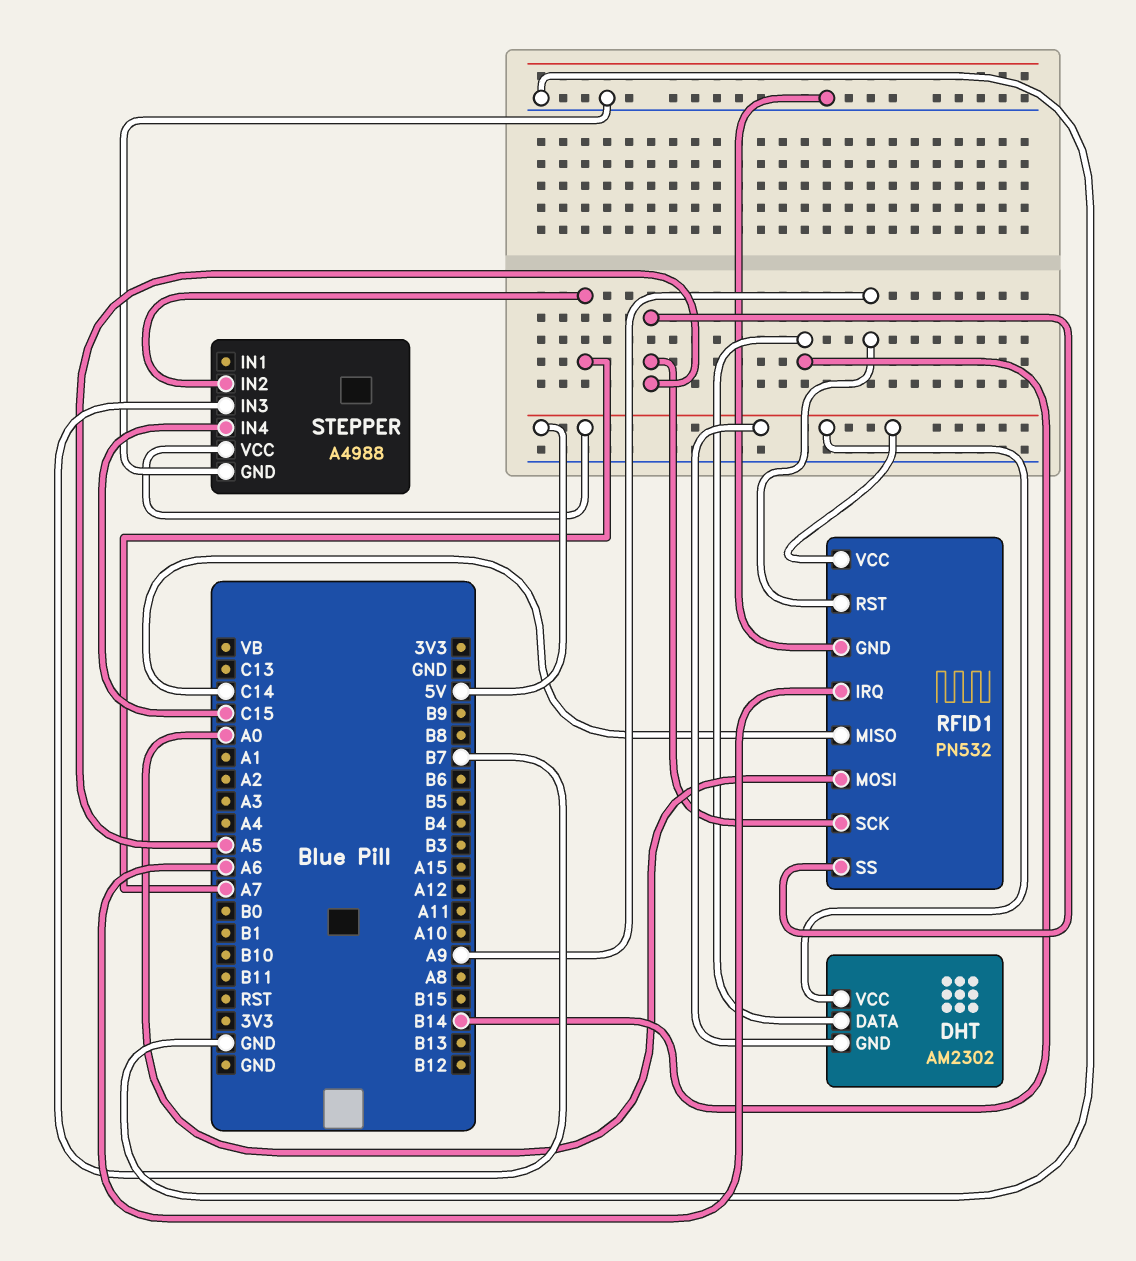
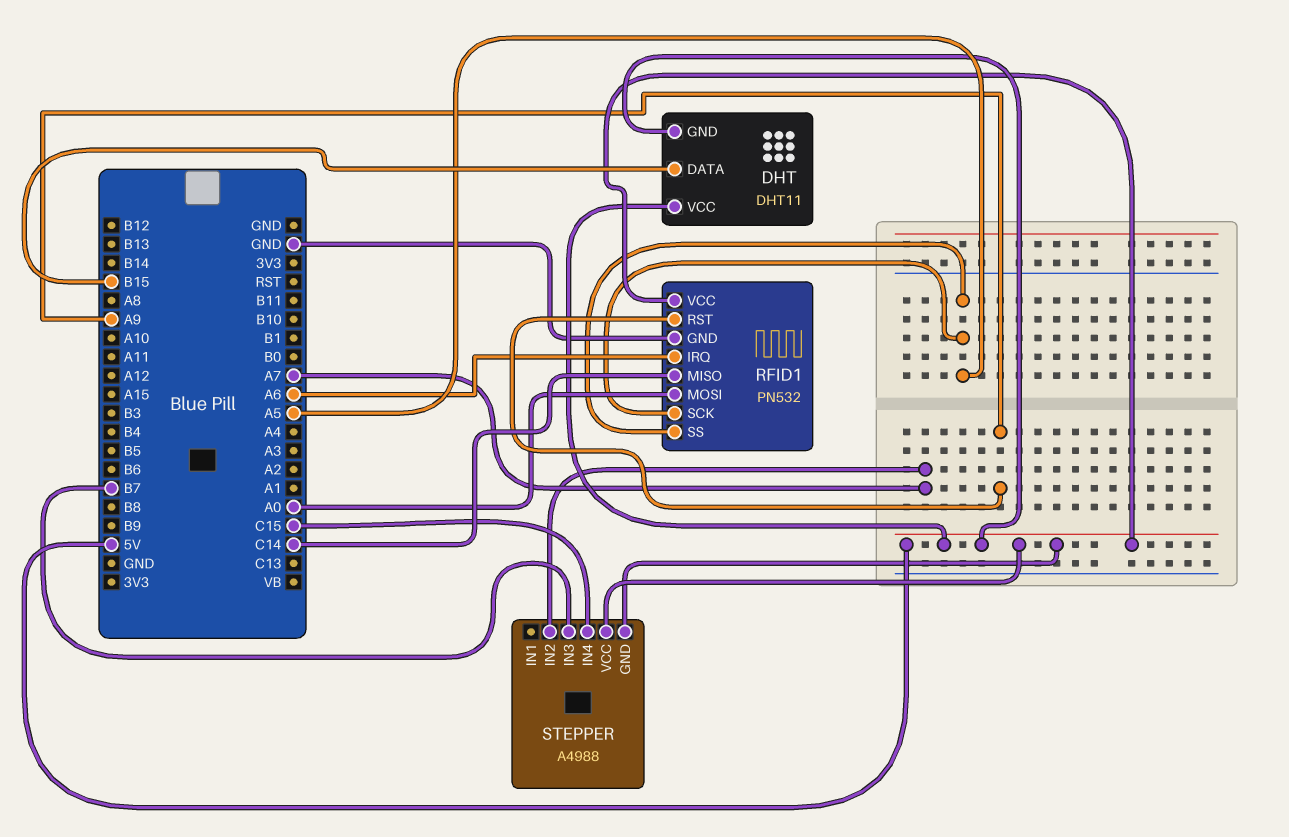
DHT: AM2302 -> DHT11
DHT pin DATA: B14 -> B15
STEPPER pin GND: GND -> 5V

